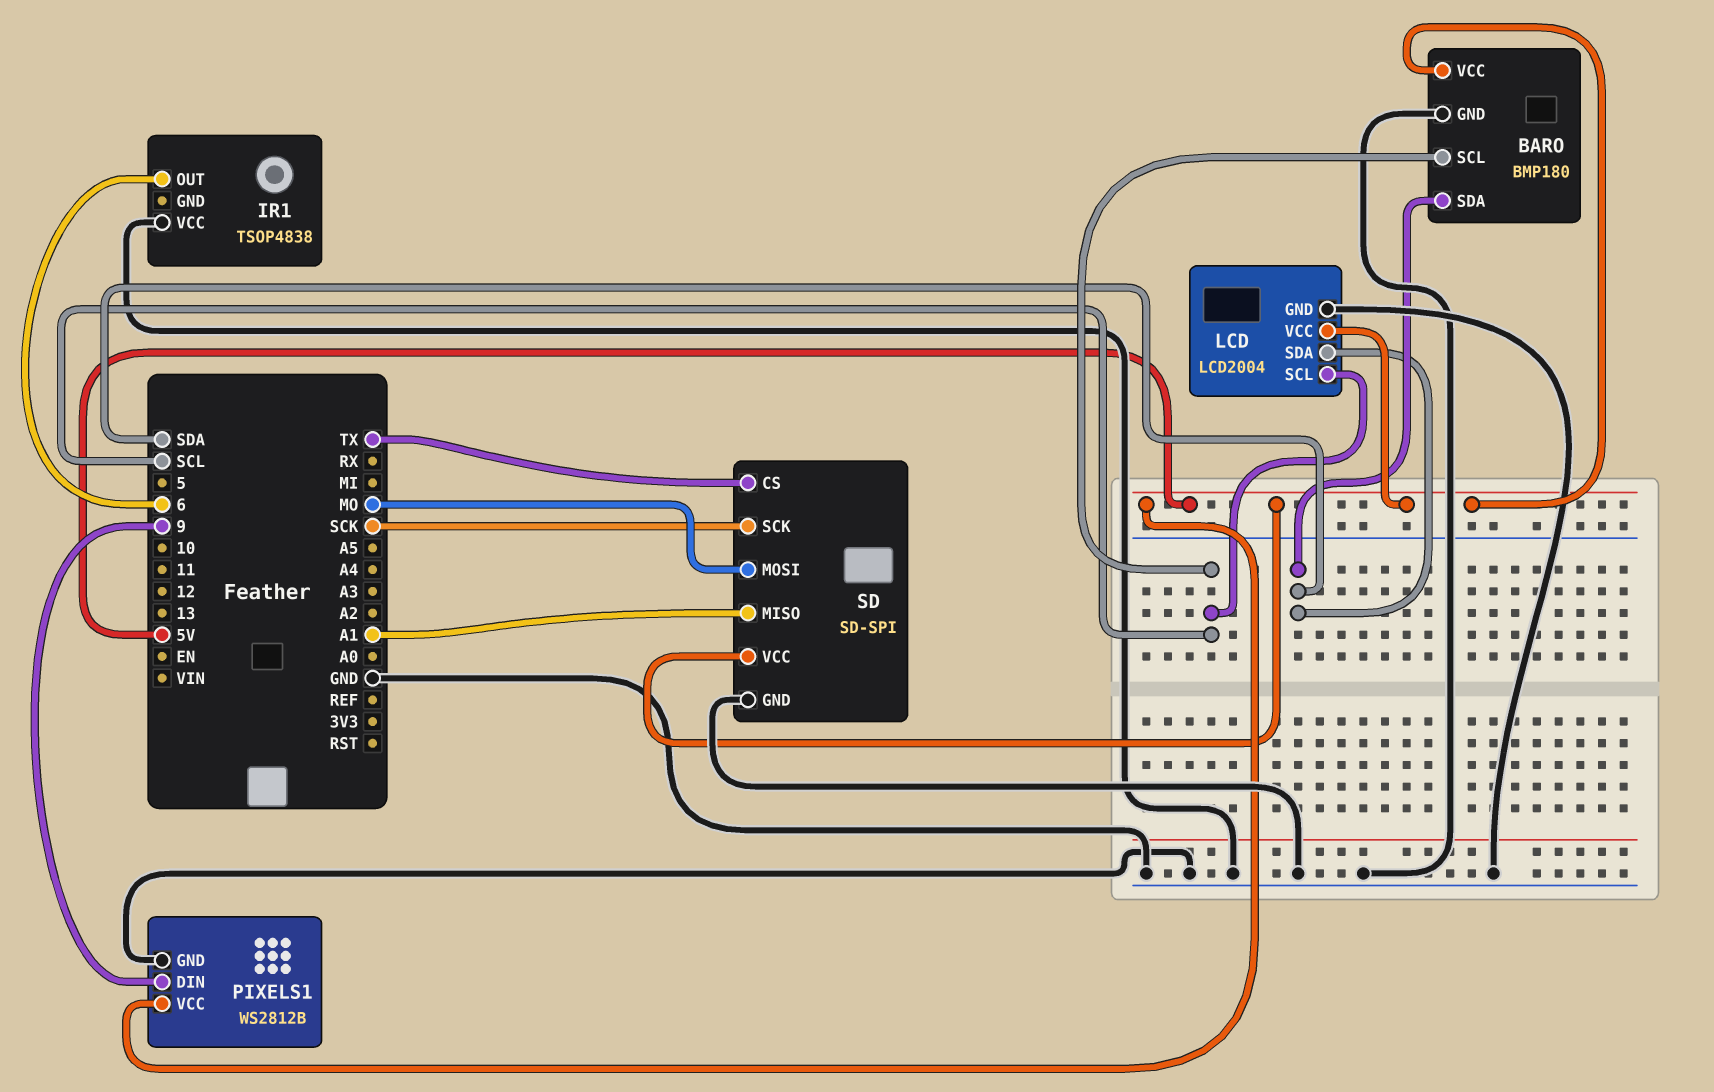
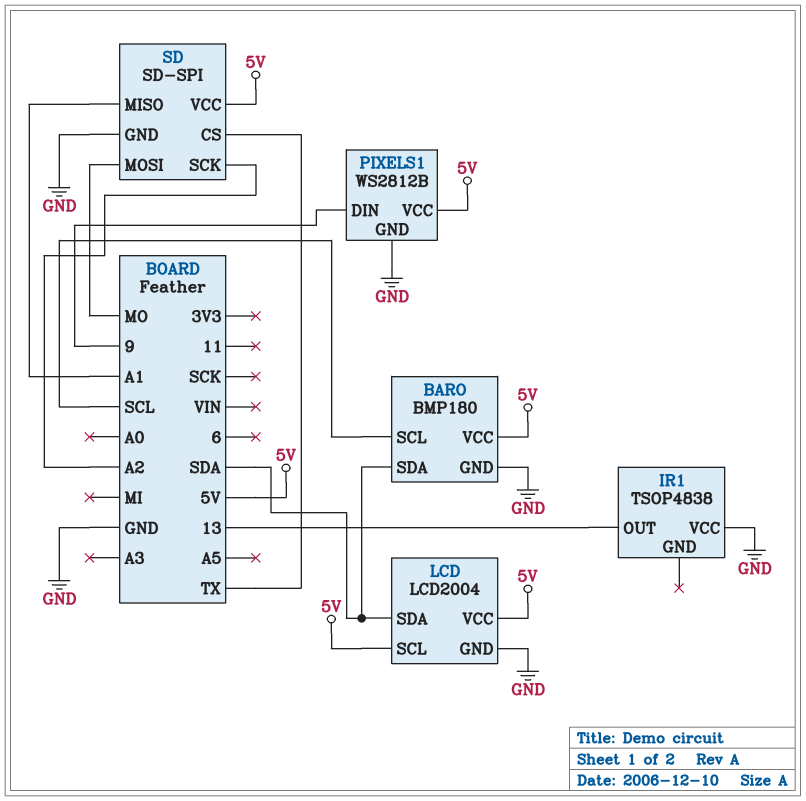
IR1 pin OUT: 6 -> 13
LCD pin SCL: SCL -> 5V
SD pin SCK: SCK -> A2

